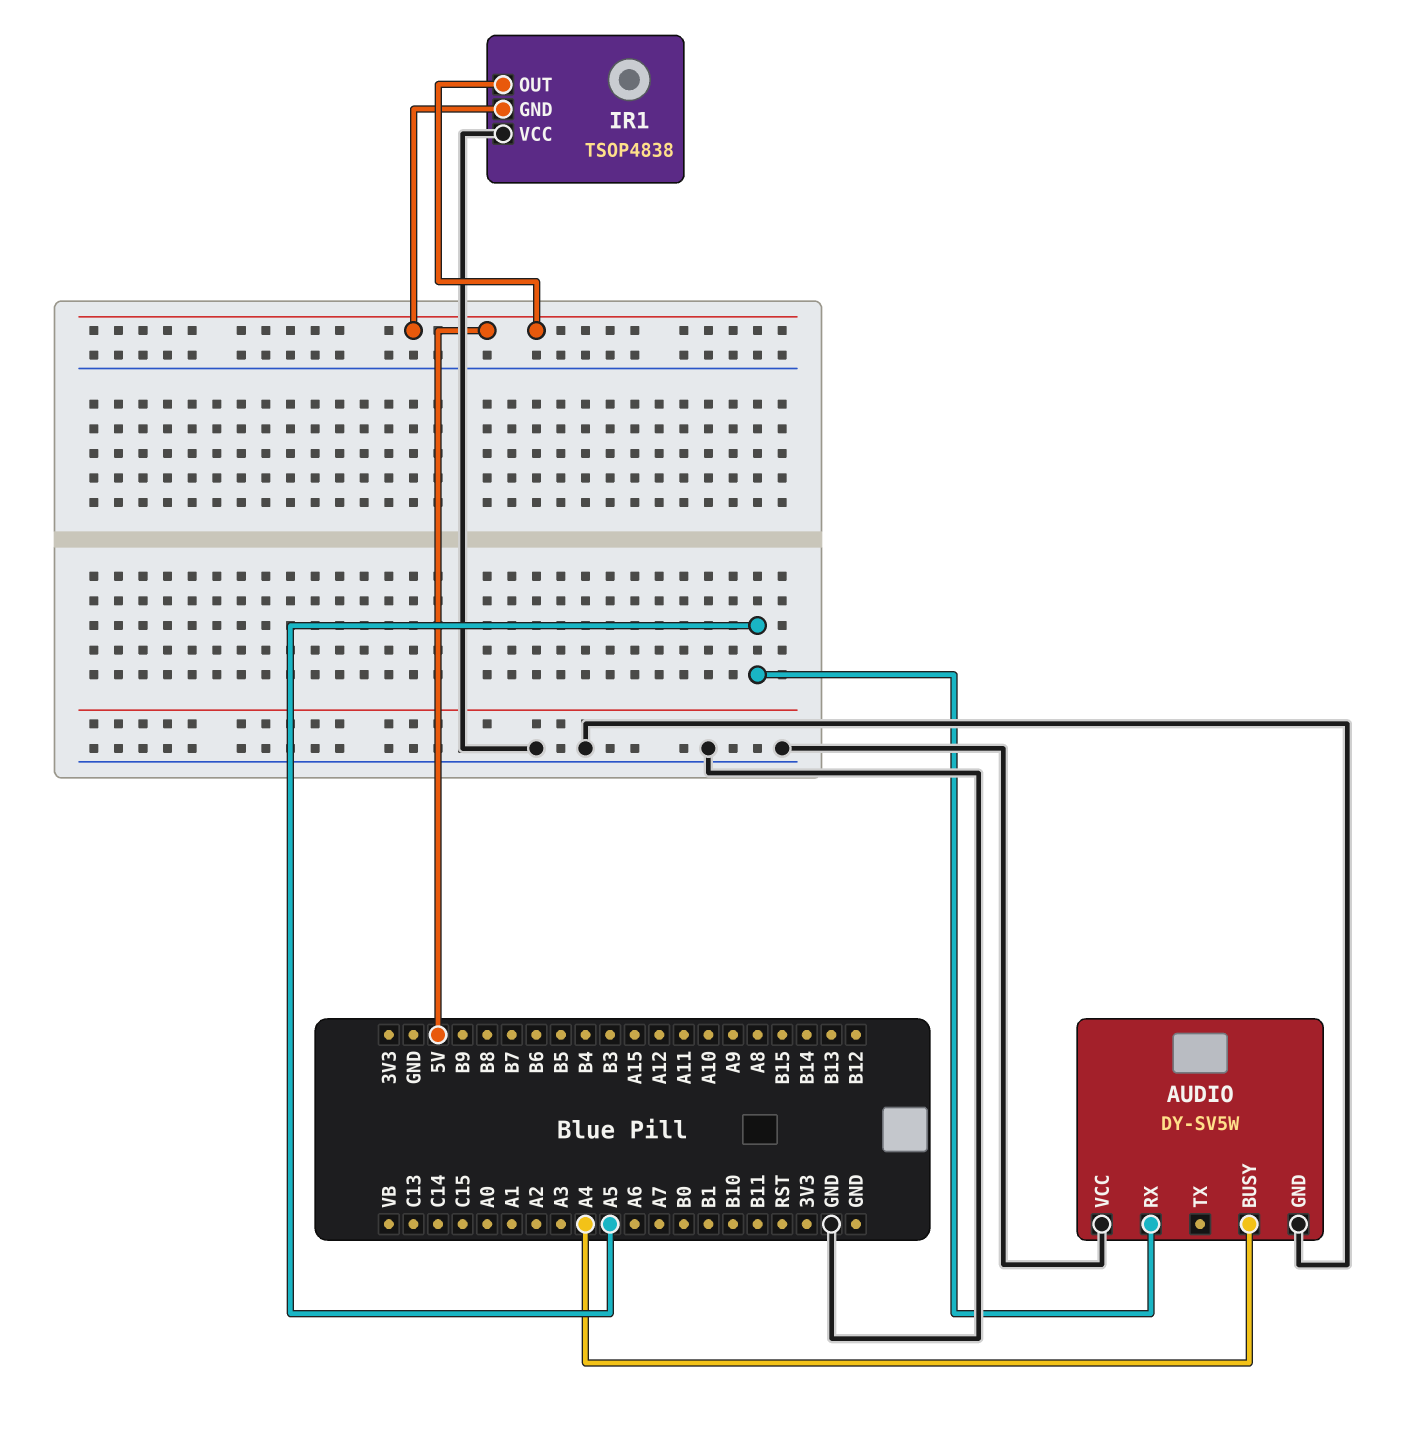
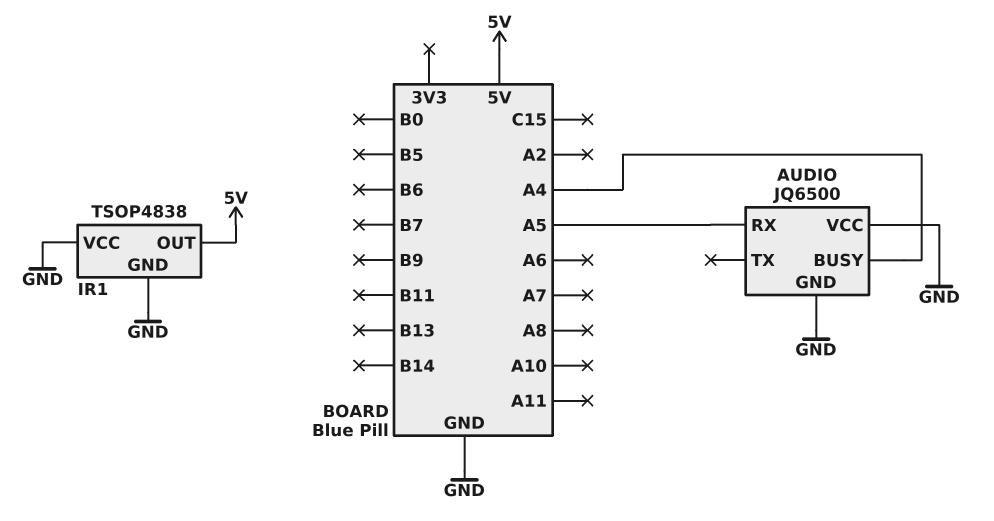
AUDIO: DY-SV5W -> JQ6500
IR1 pin GND: 5V -> GND

